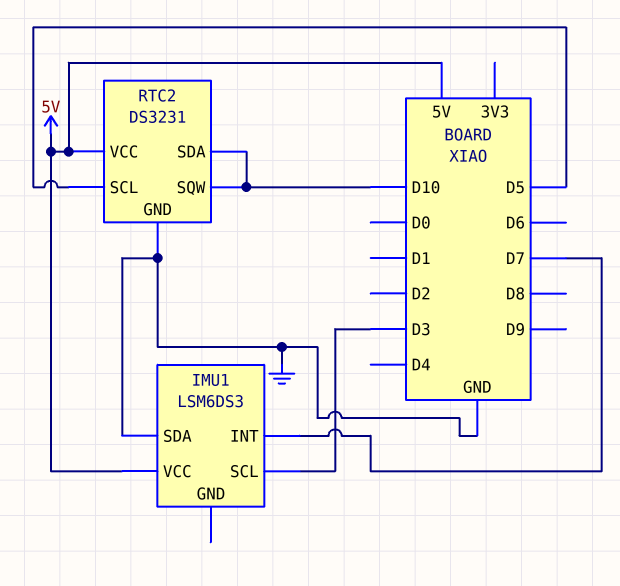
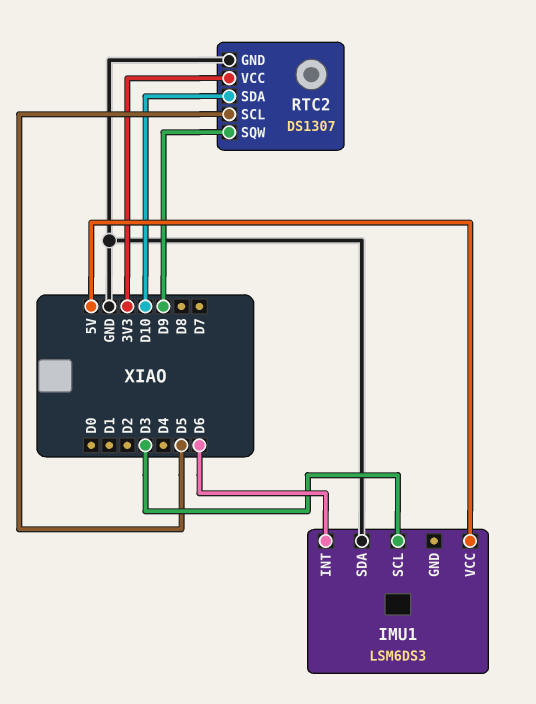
IMU1 pin INT: D7 -> D6
RTC2: DS3231 -> DS1307
RTC2 pin SQW: D10 -> D9
RTC2 pin VCC: 5V -> 3V3

